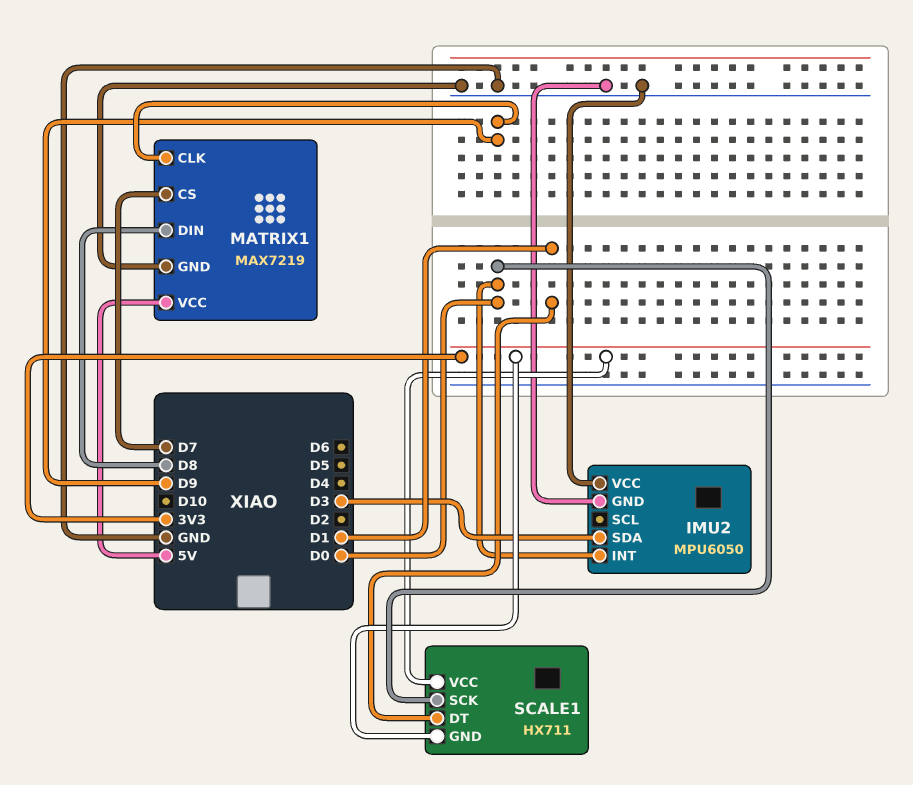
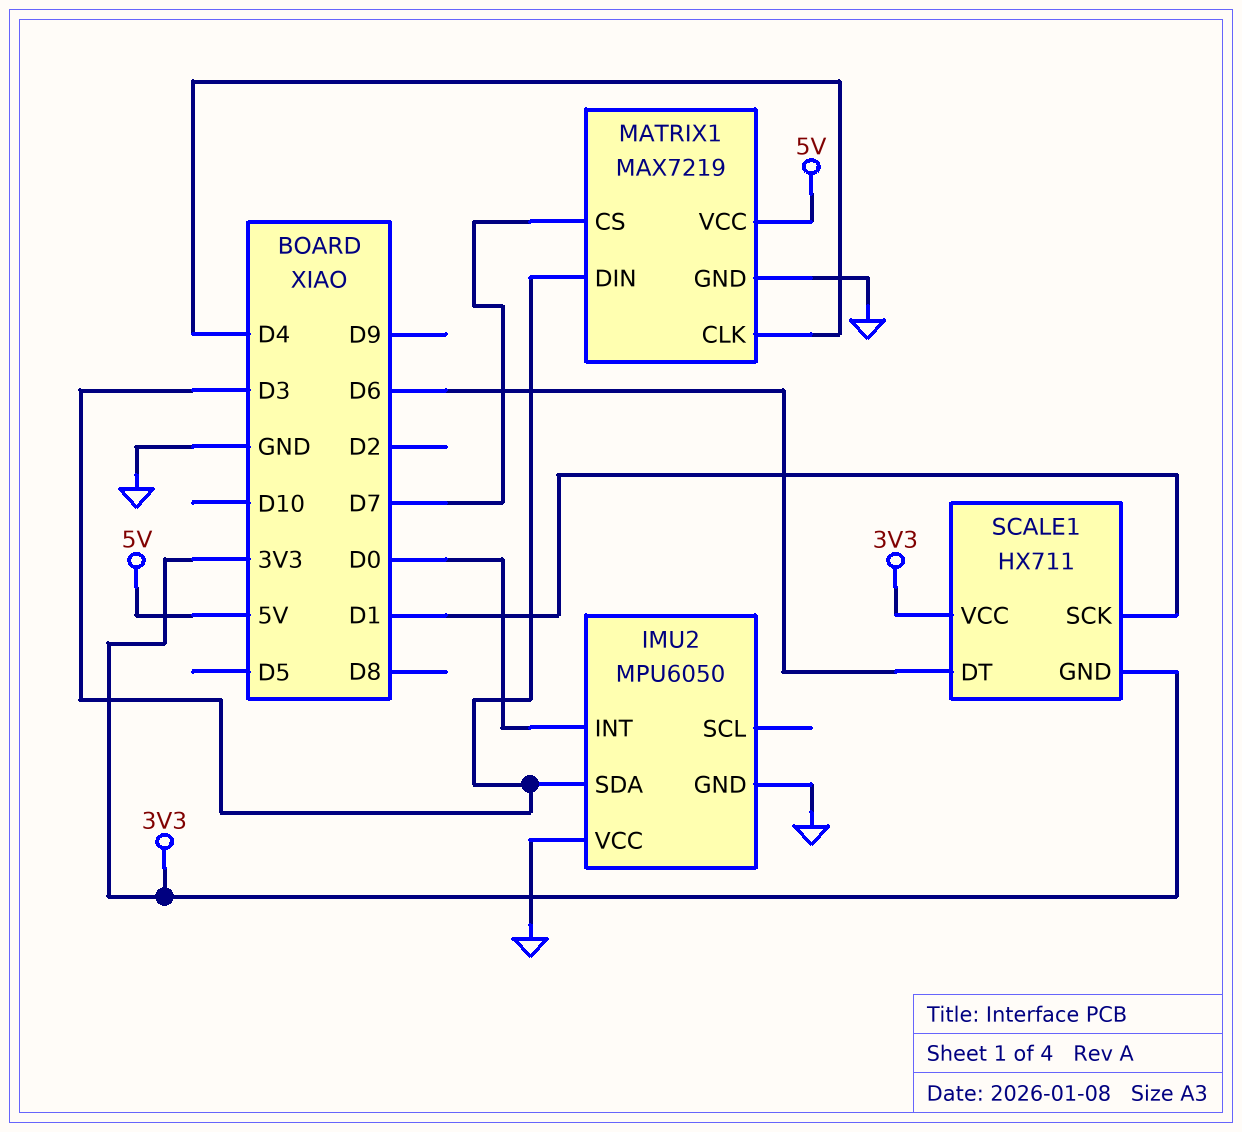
MATRIX1 pin CLK: D9 -> D4
MATRIX1 pin DIN: D8 -> D3
SCALE1 pin DT: D1 -> D6
SCALE1 pin SCK: D0 -> D1

